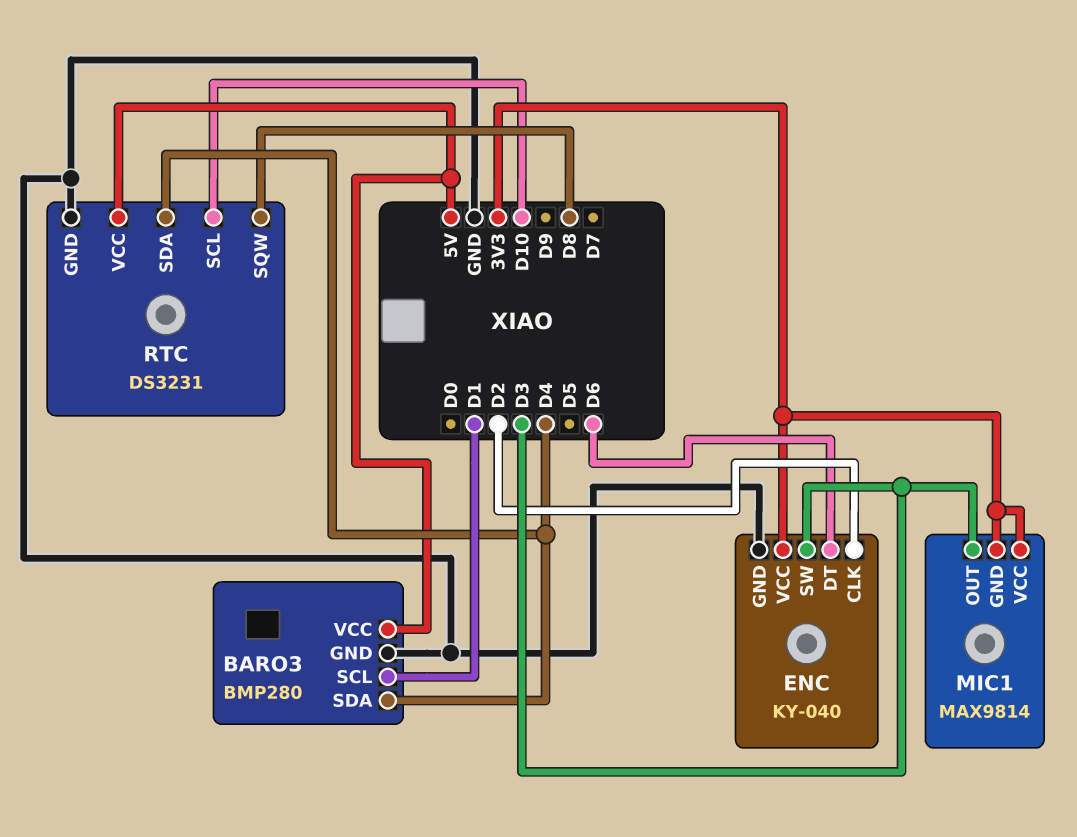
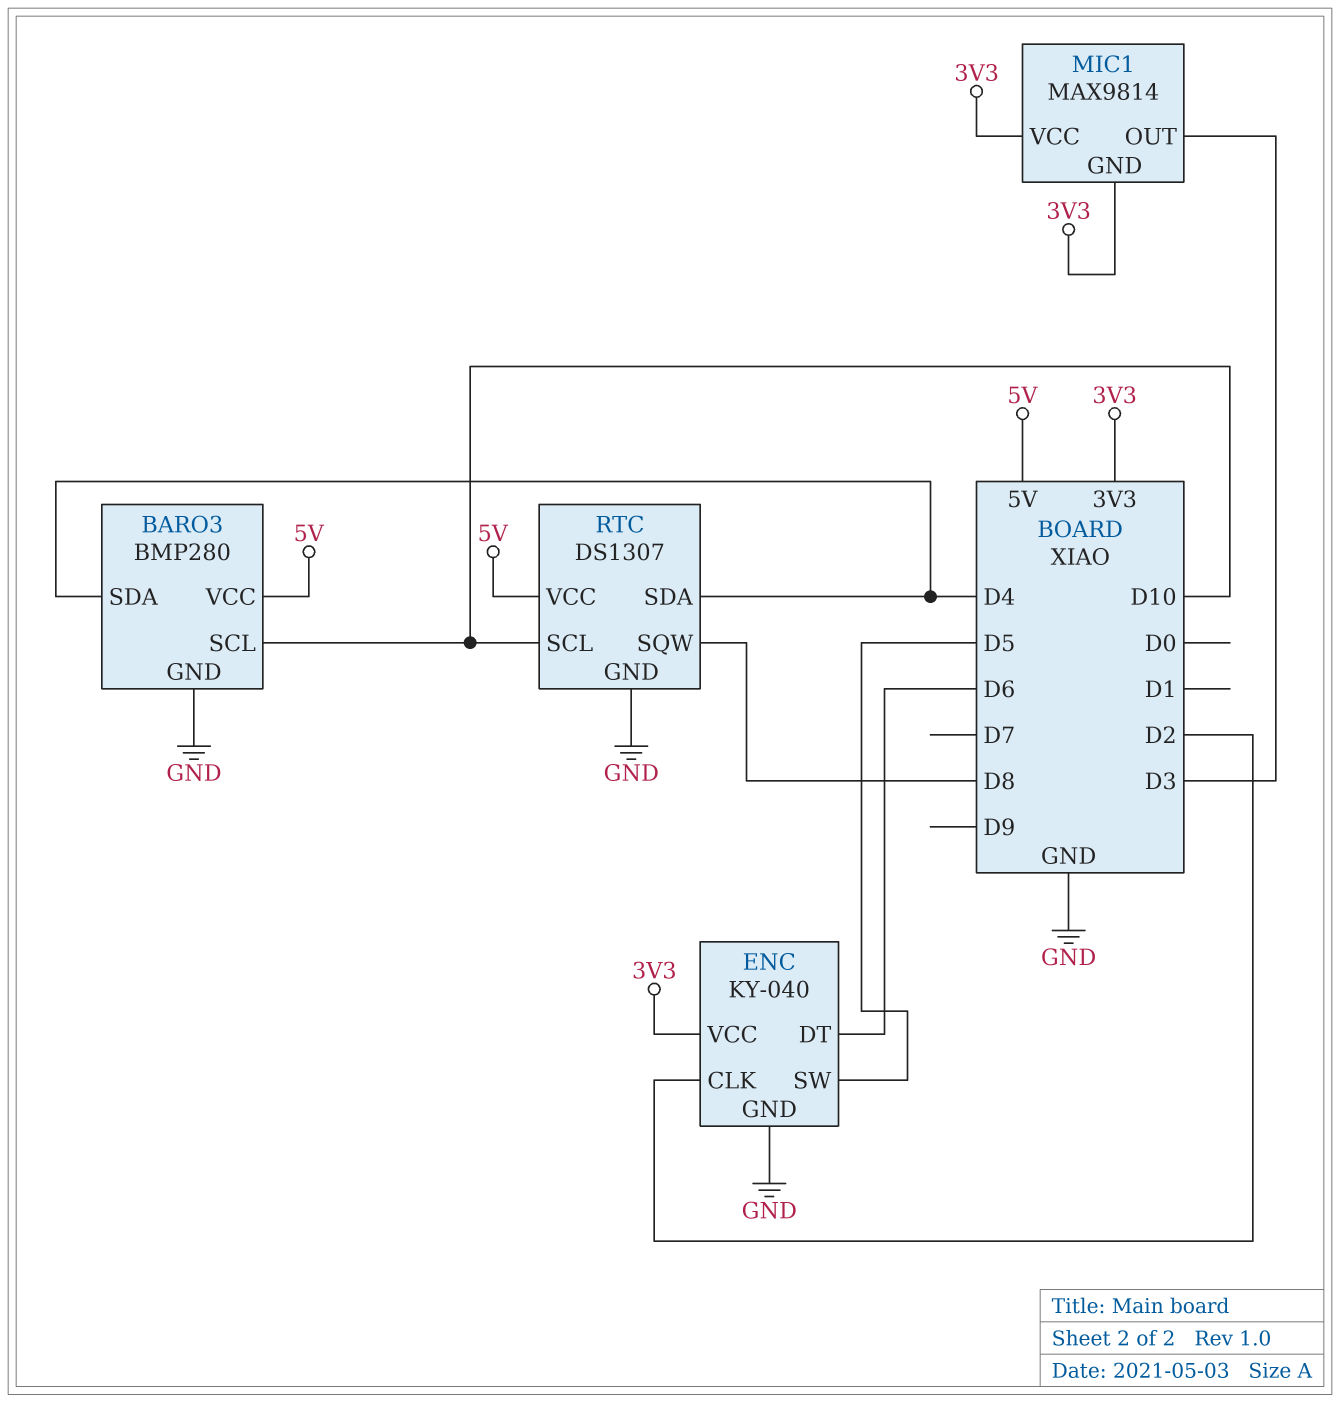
BARO3 pin SCL: D1 -> D10
ENC pin SW: D3 -> D5
RTC: DS3231 -> DS1307

